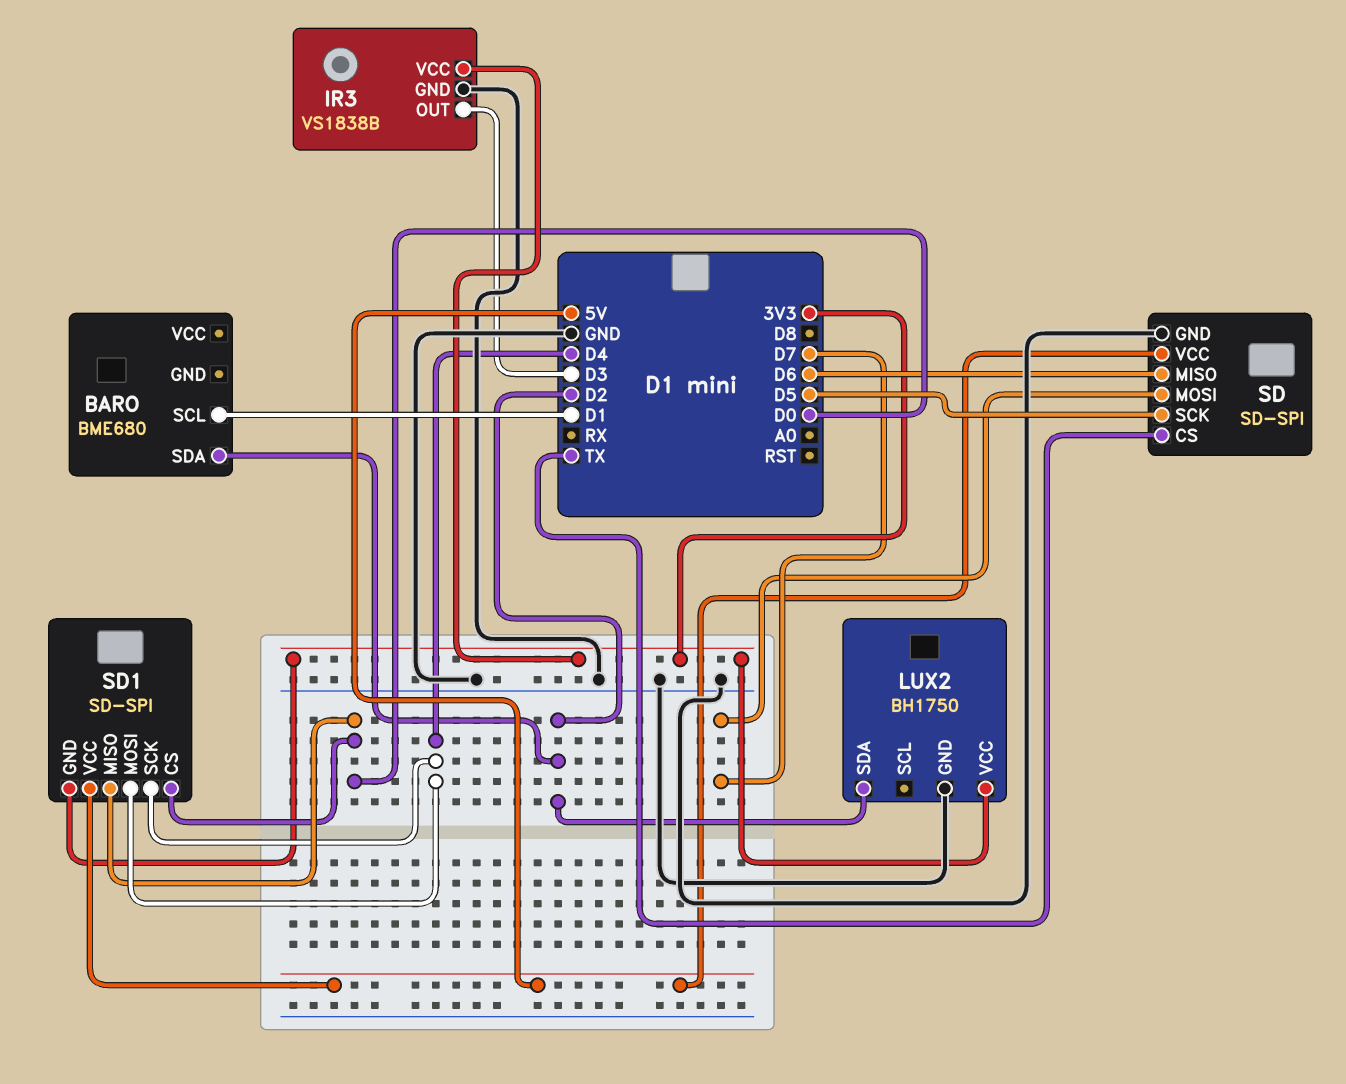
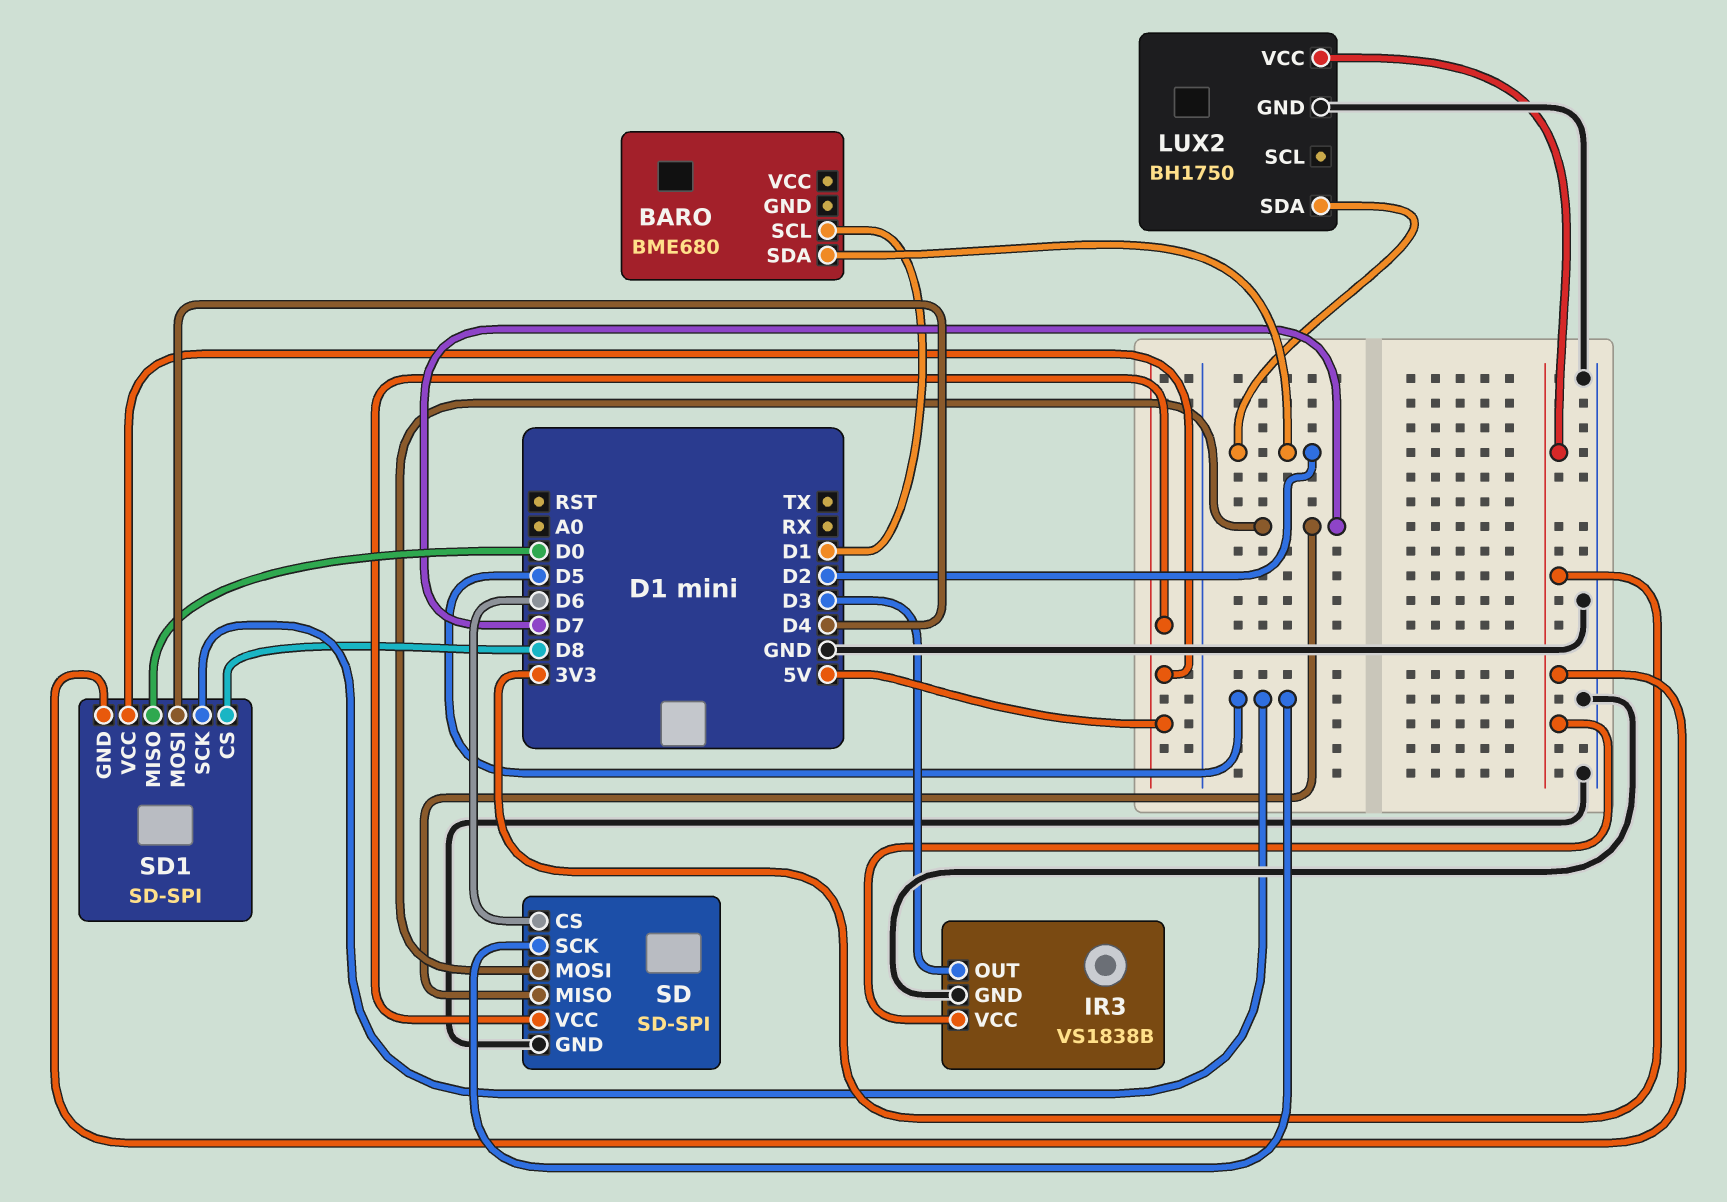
SD pin CS: TX -> D6
SD pin MISO: D6 -> D7
SD1 pin CS: D0 -> D8
SD1 pin SCK: D4 -> D5

